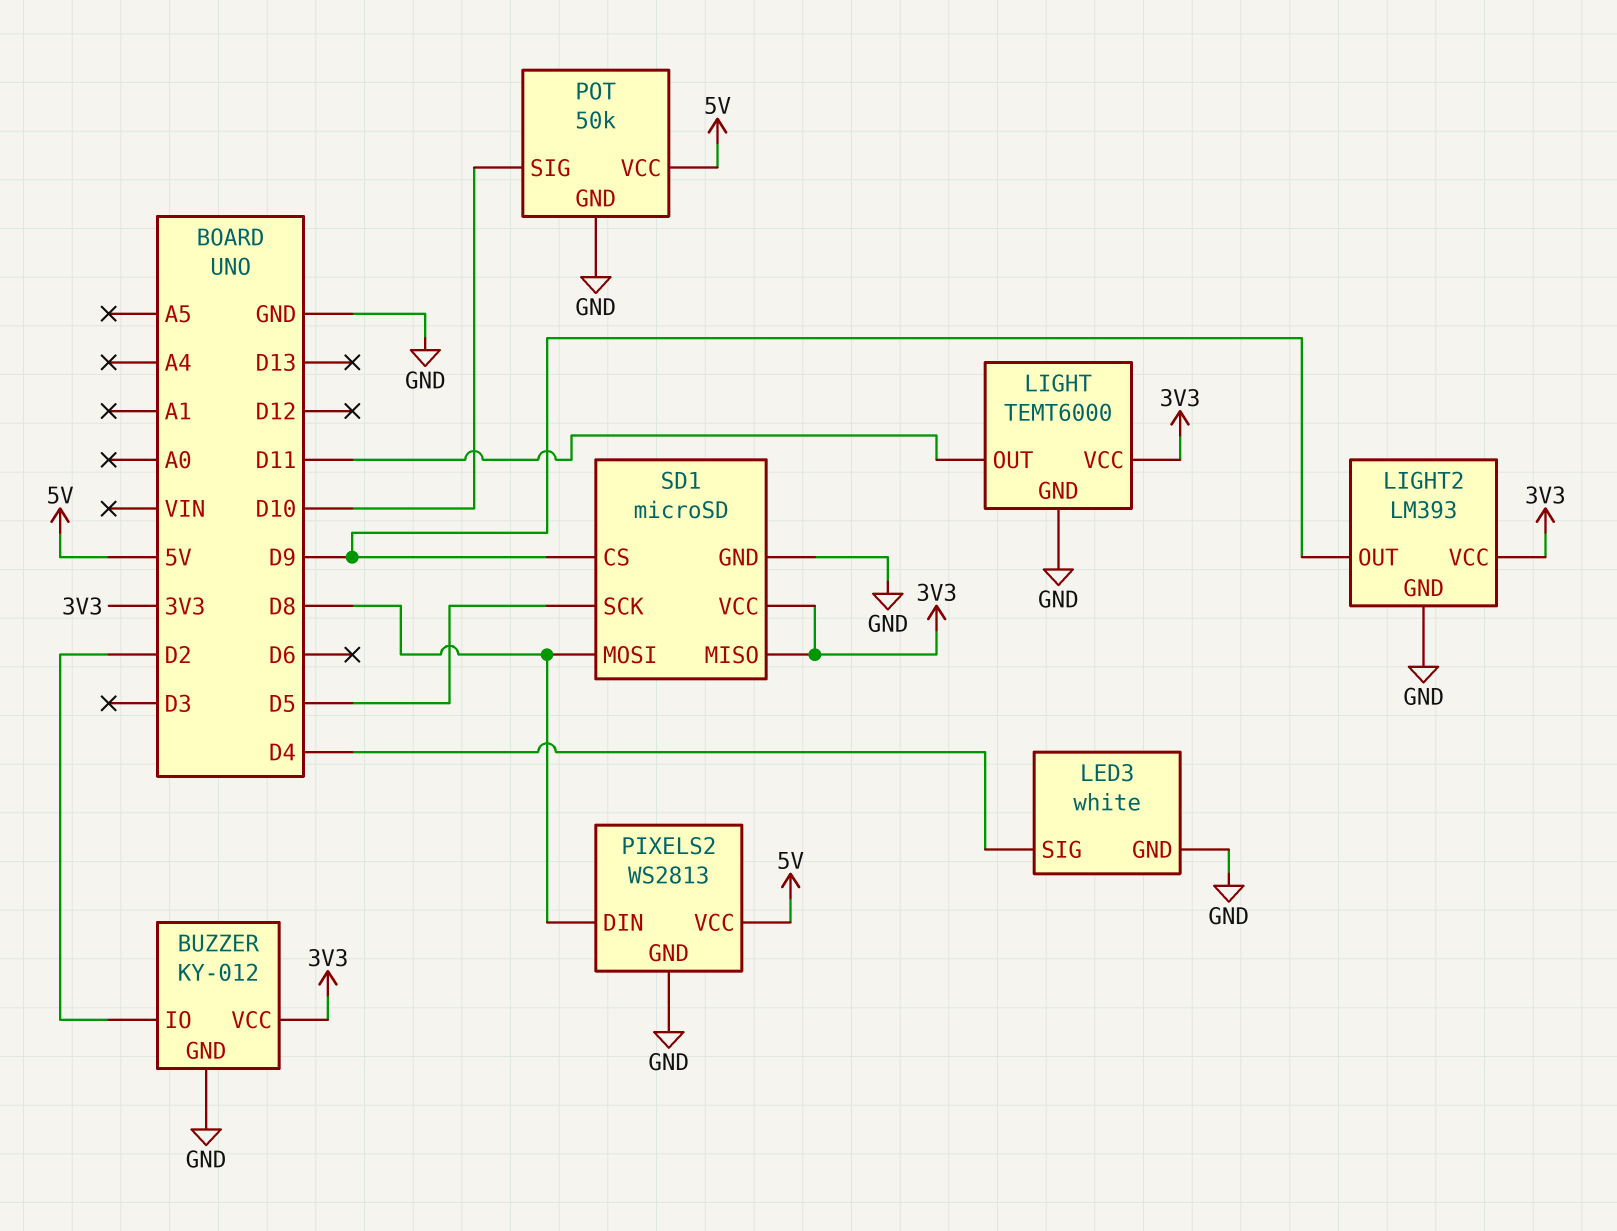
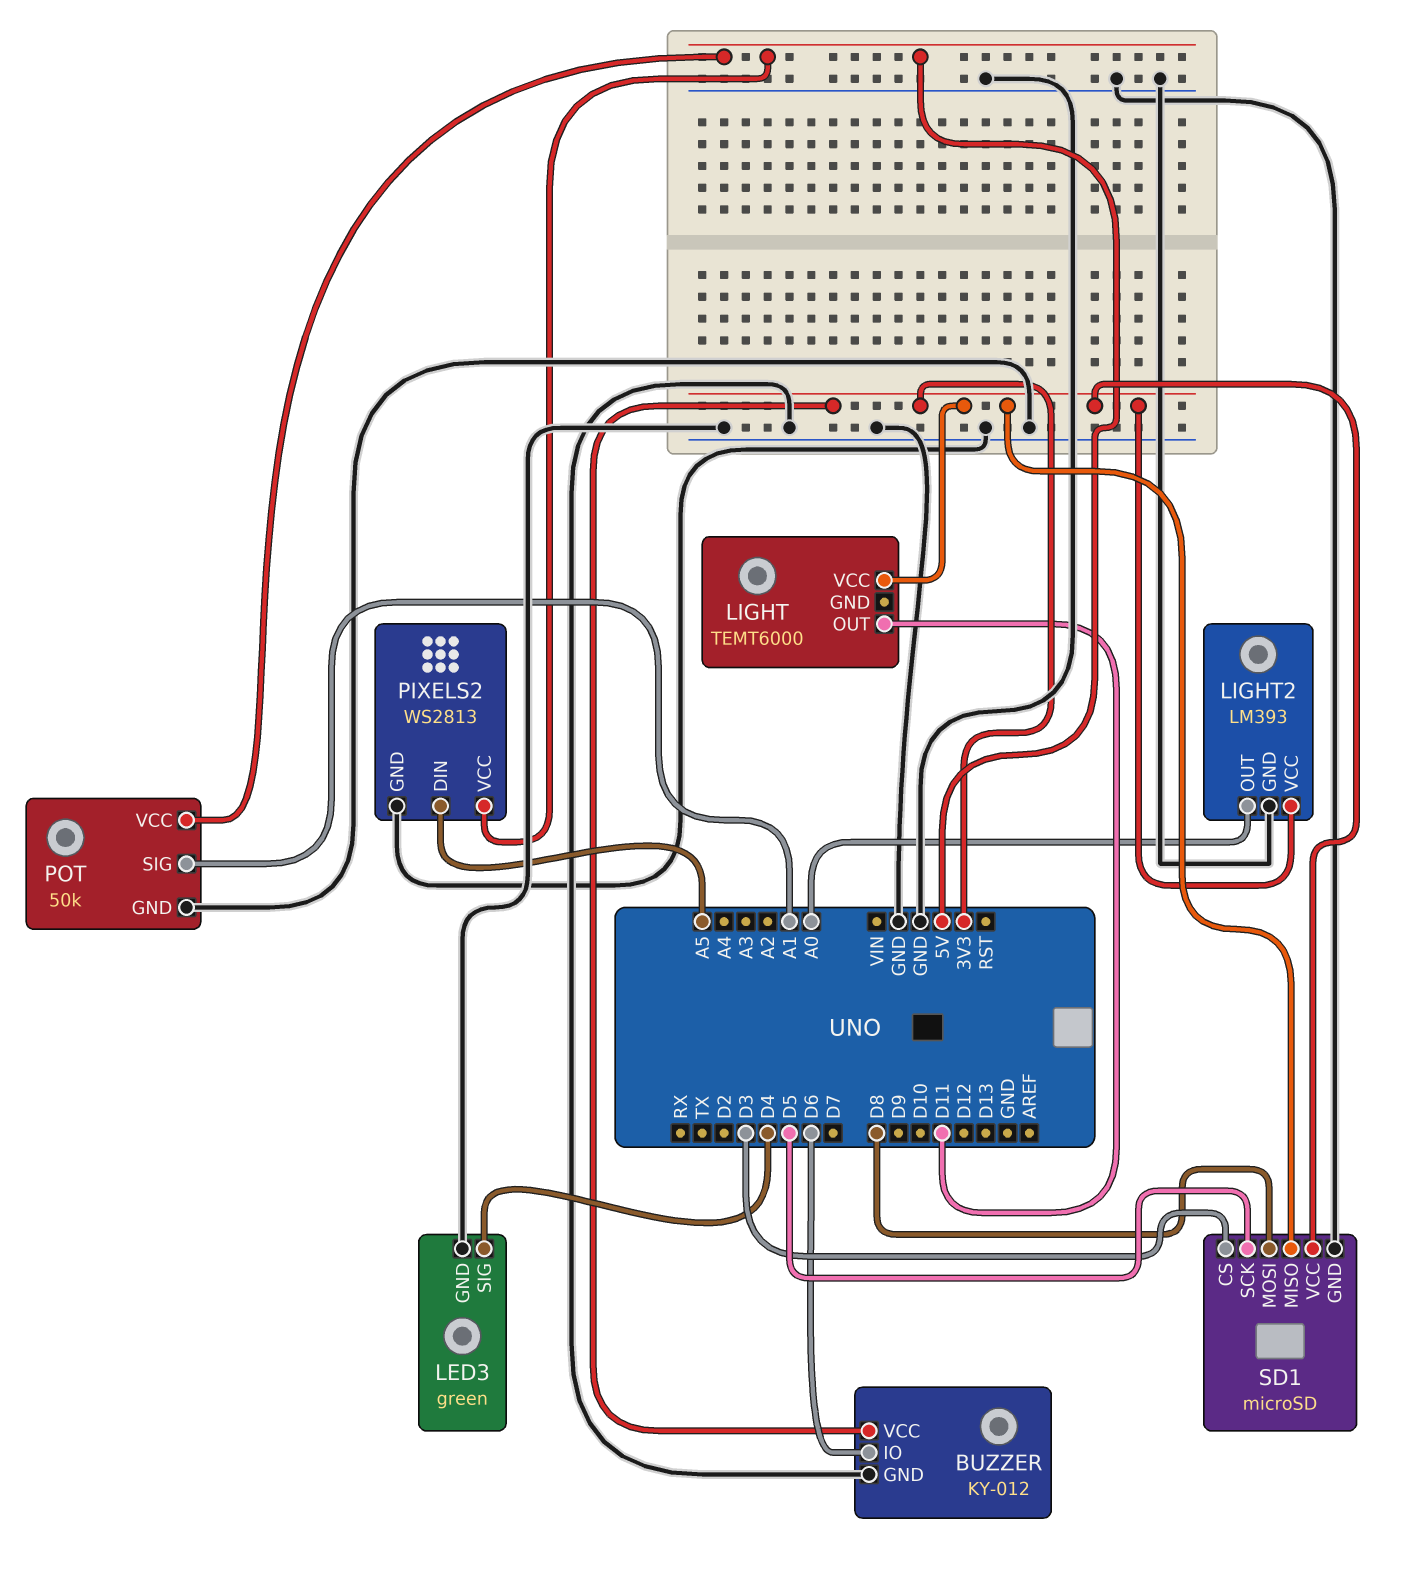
BUZZER pin IO: D2 -> D6
LED3: white -> green
LIGHT pin GND: GND -> none
LIGHT2 pin OUT: D9 -> A0
PIXELS2 pin DIN: D8 -> A5
POT pin SIG: D10 -> A1
SD1 pin CS: D9 -> D3

